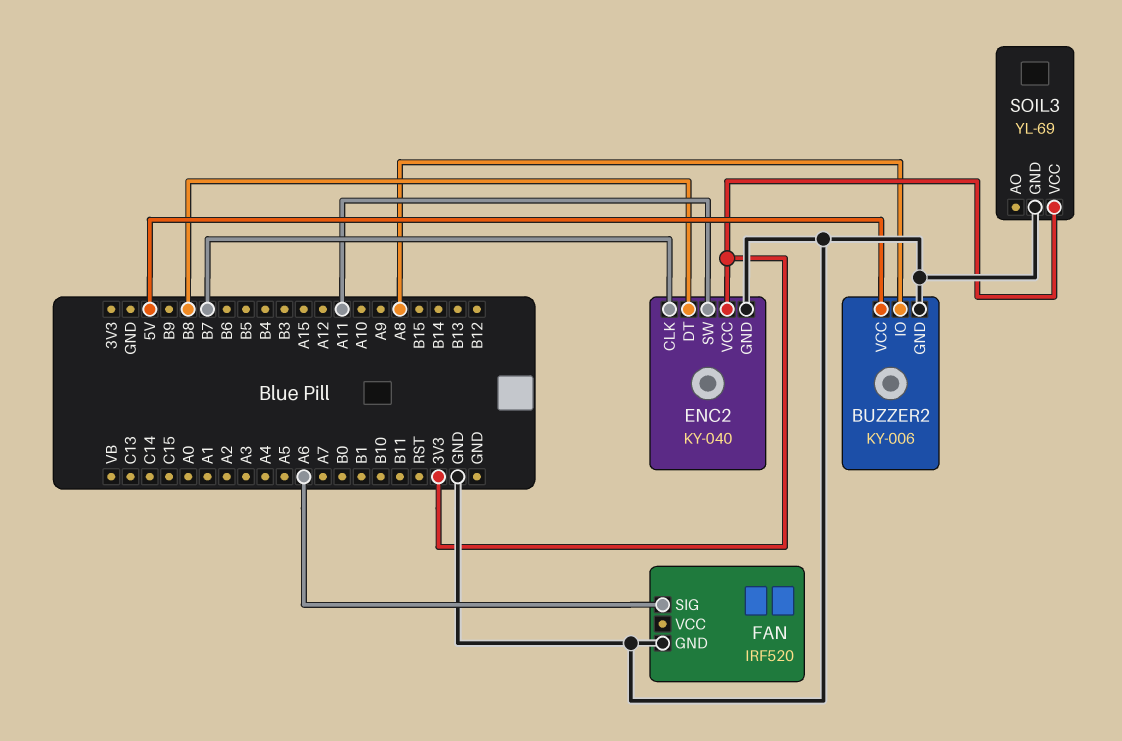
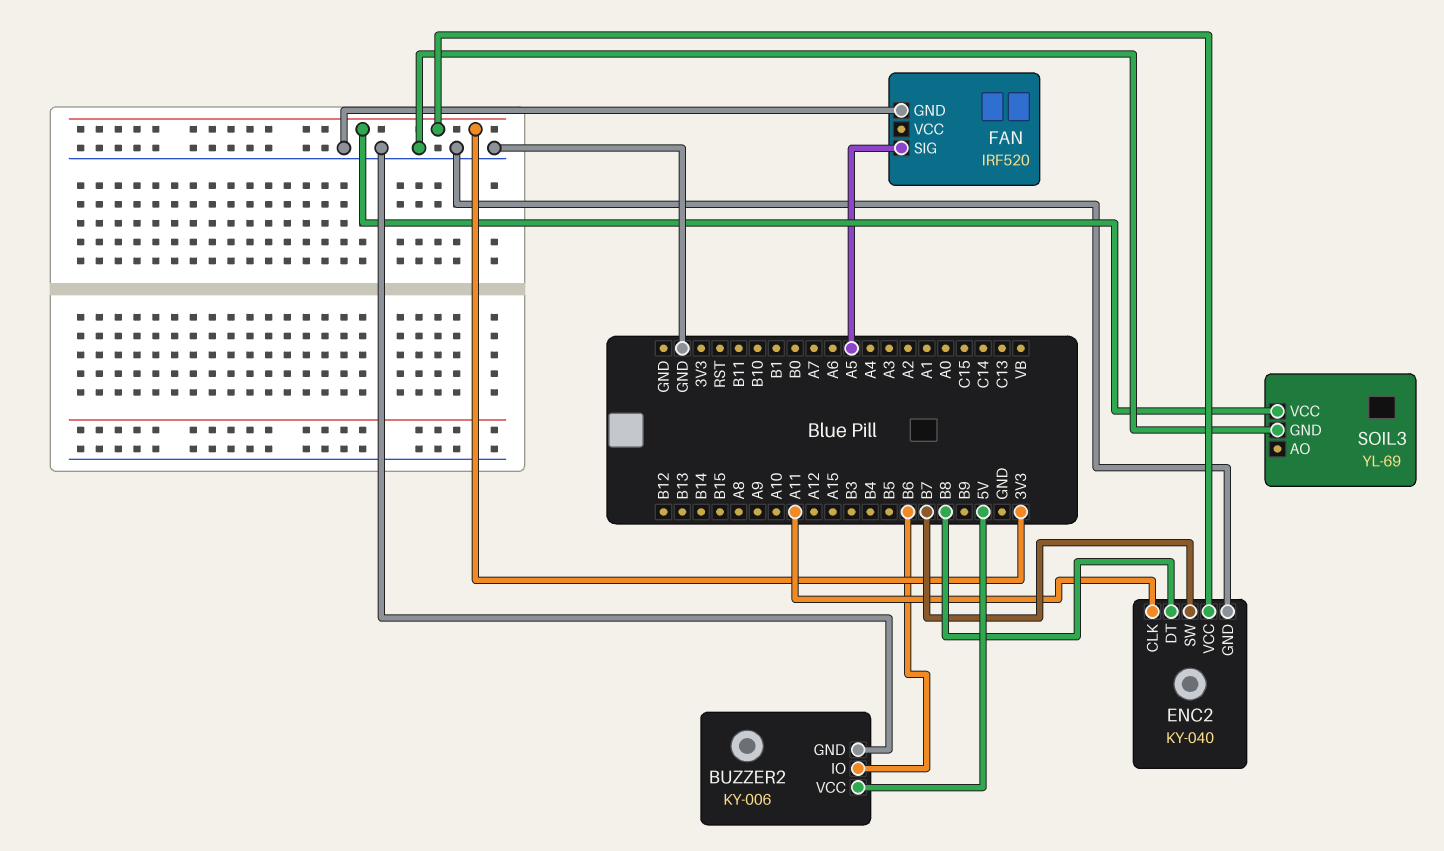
BUZZER2 pin IO: A8 -> B6
ENC2 pin CLK: B7 -> A11
ENC2 pin SW: A11 -> B7
FAN pin SIG: A6 -> A5

